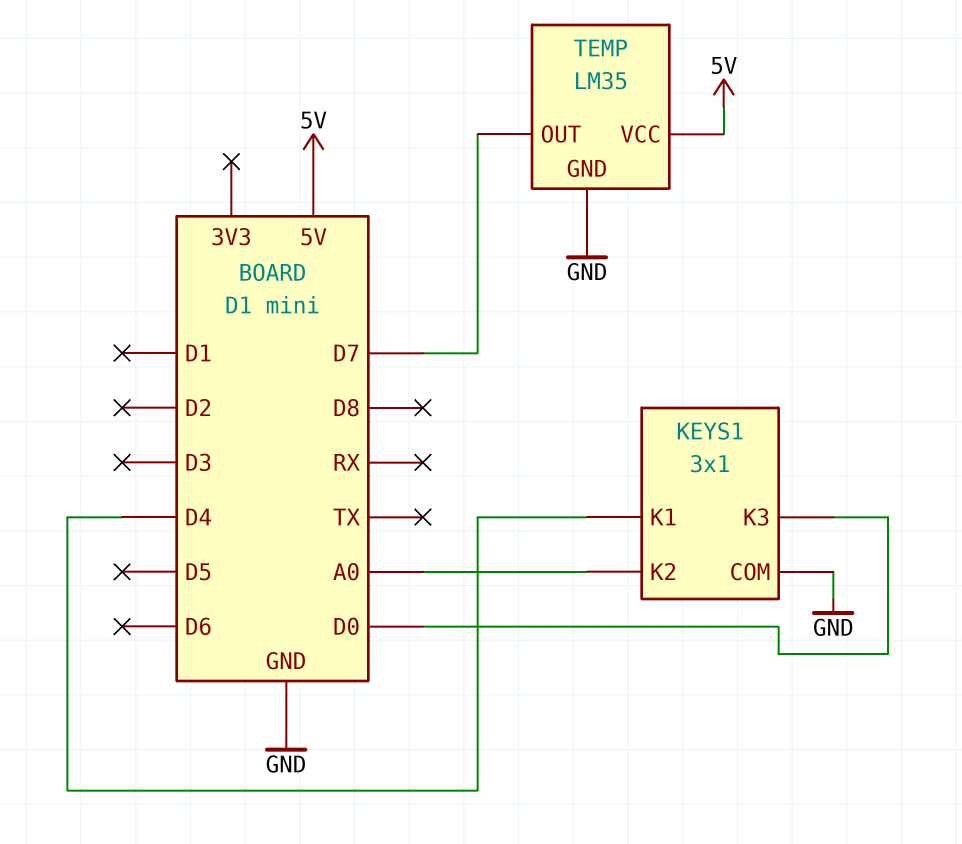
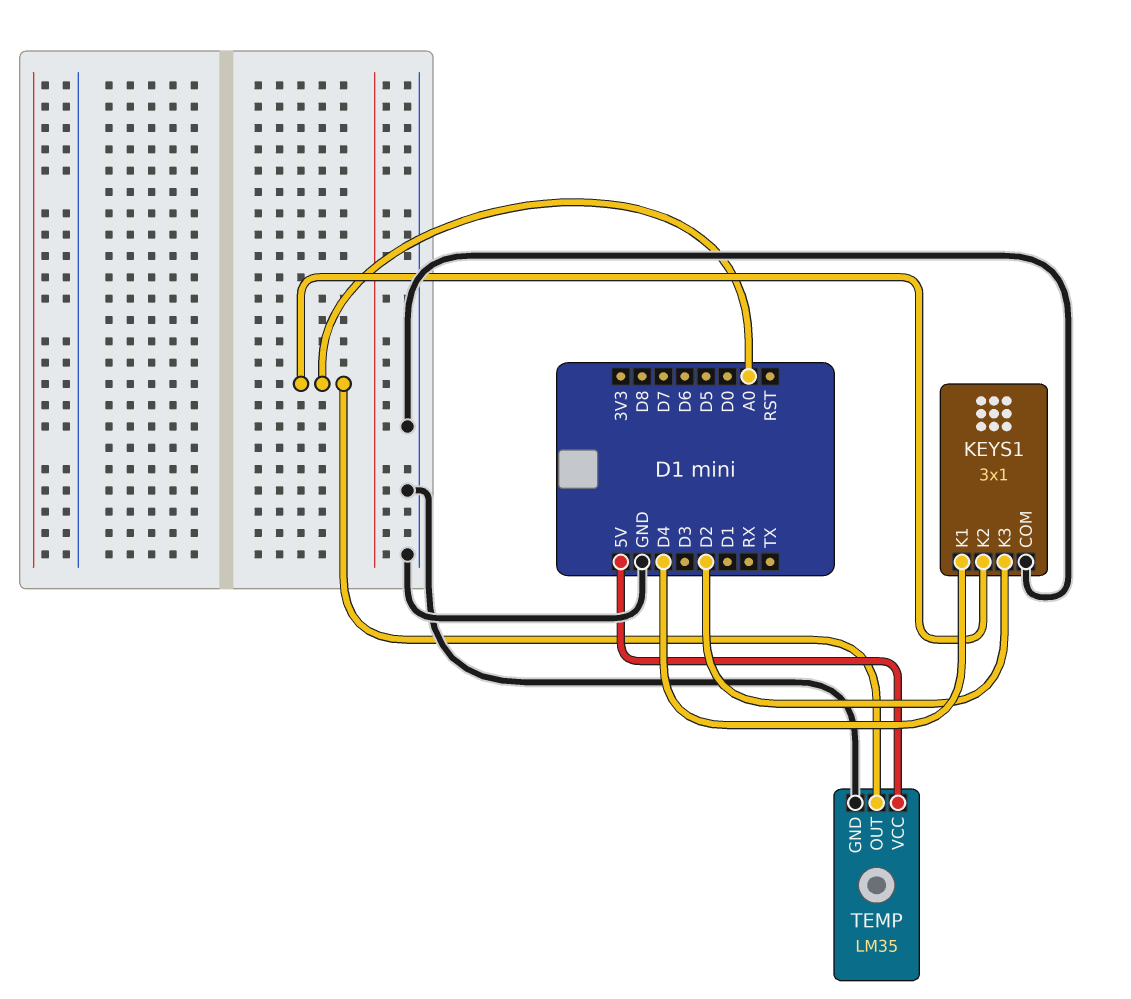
KEYS1 pin K3: D0 -> D2
TEMP pin OUT: D7 -> A0

